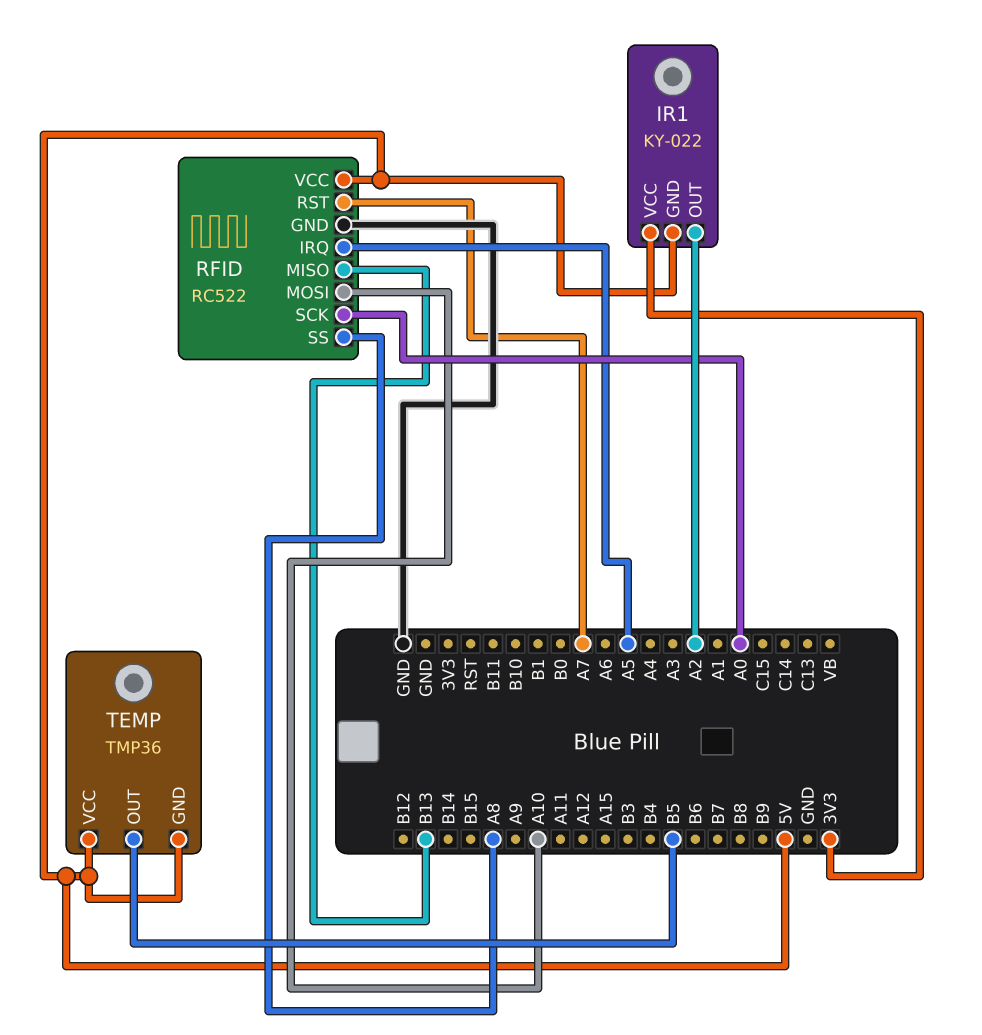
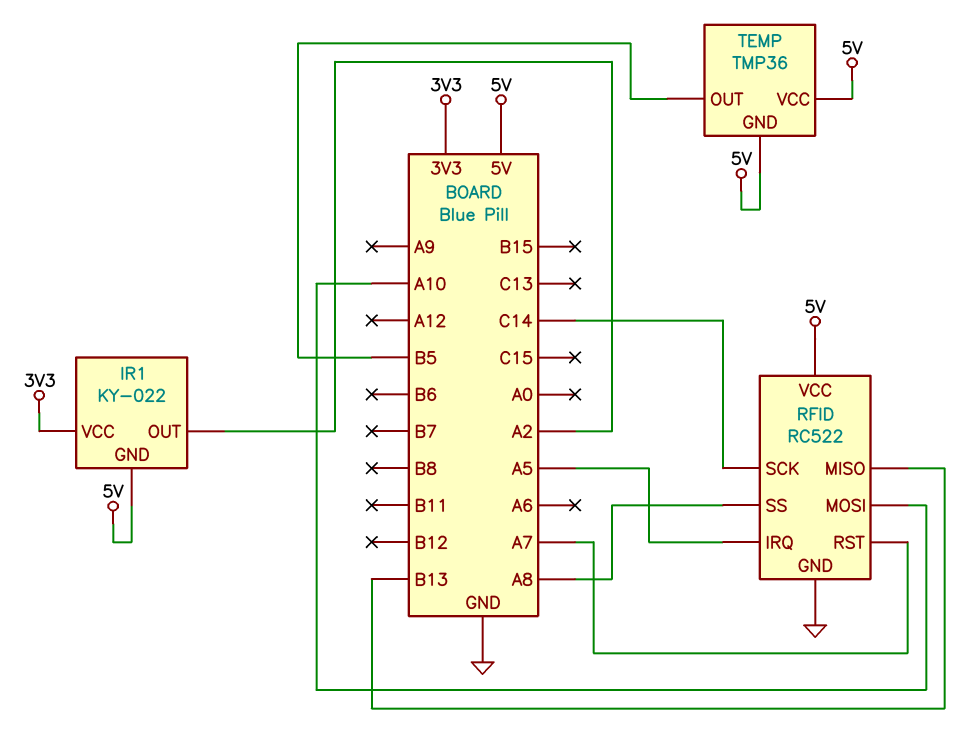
RFID pin SCK: A0 -> C14

